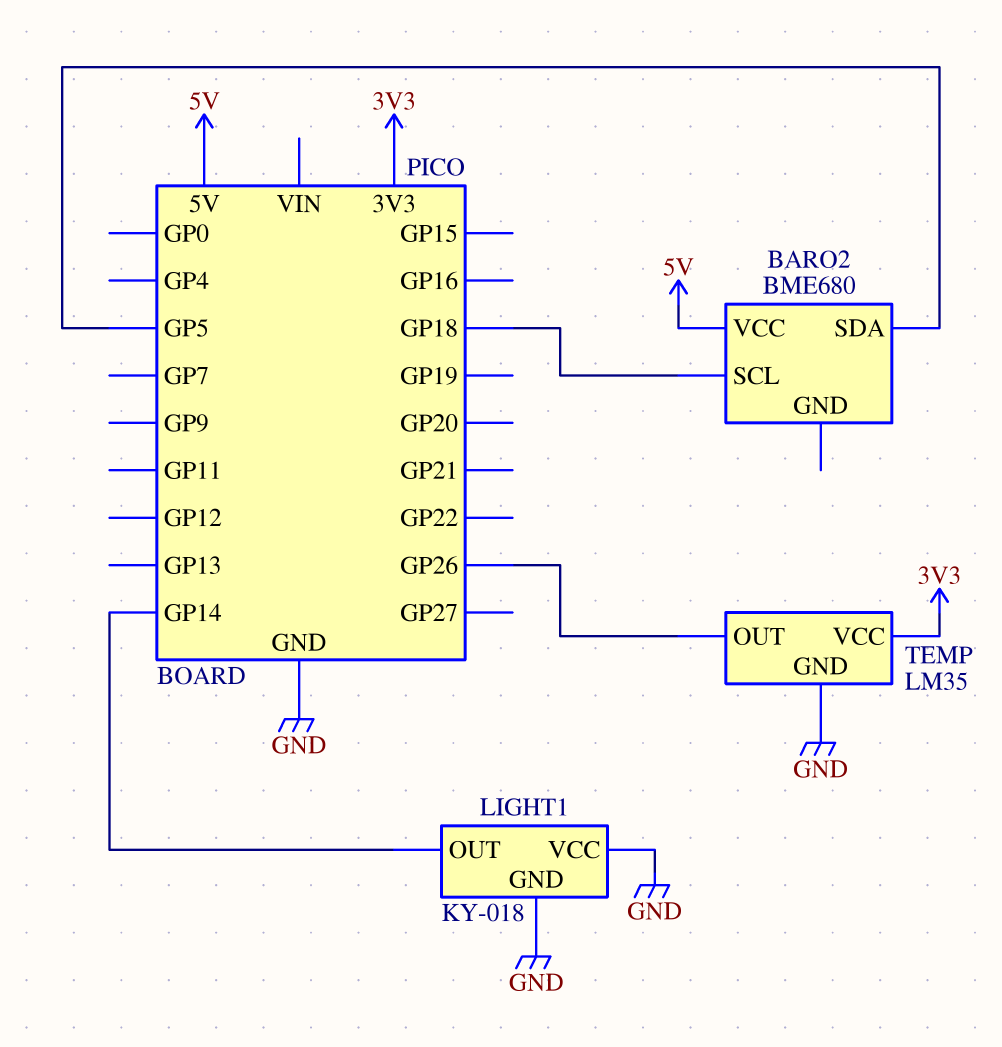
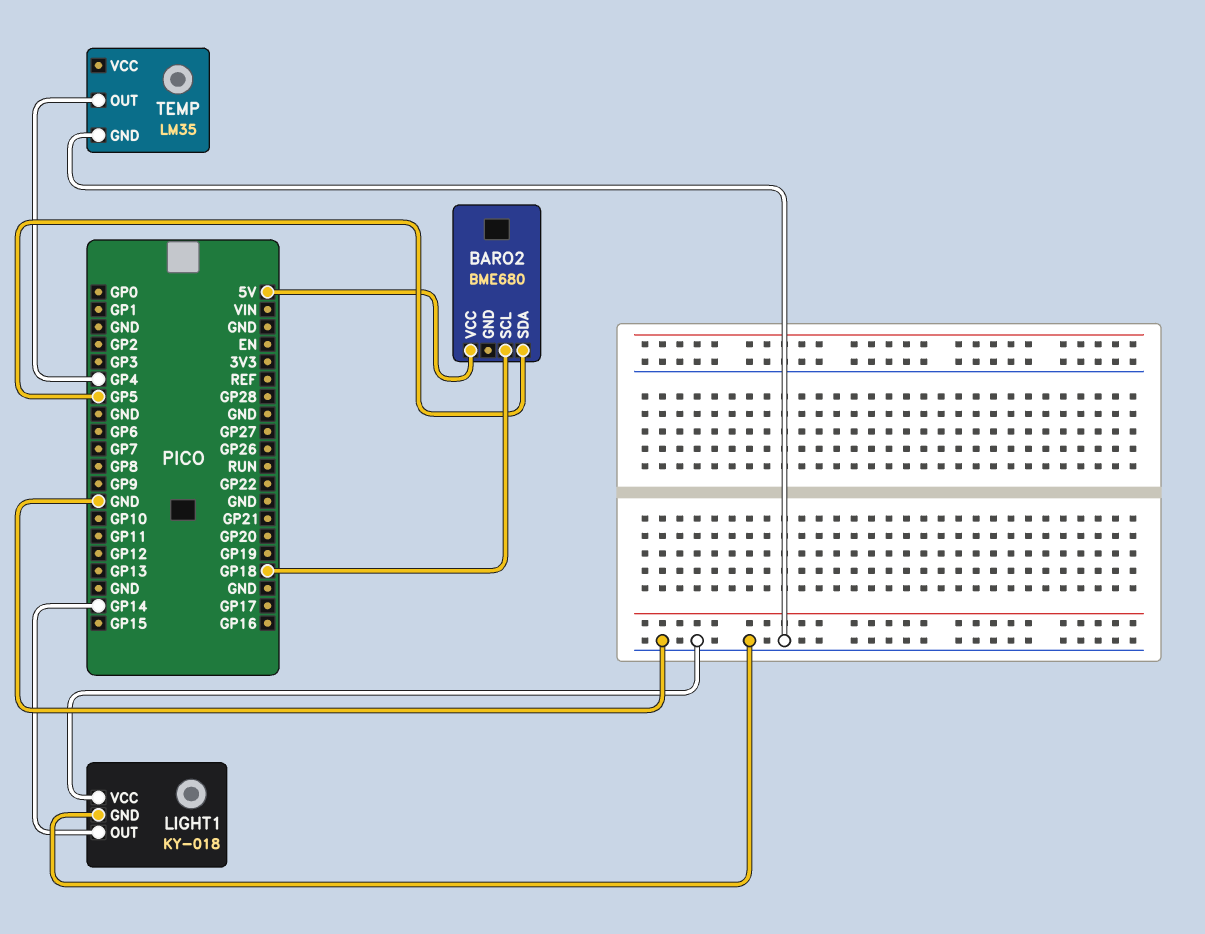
TEMP pin OUT: GP26 -> GP4
TEMP pin VCC: 3V3 -> none

